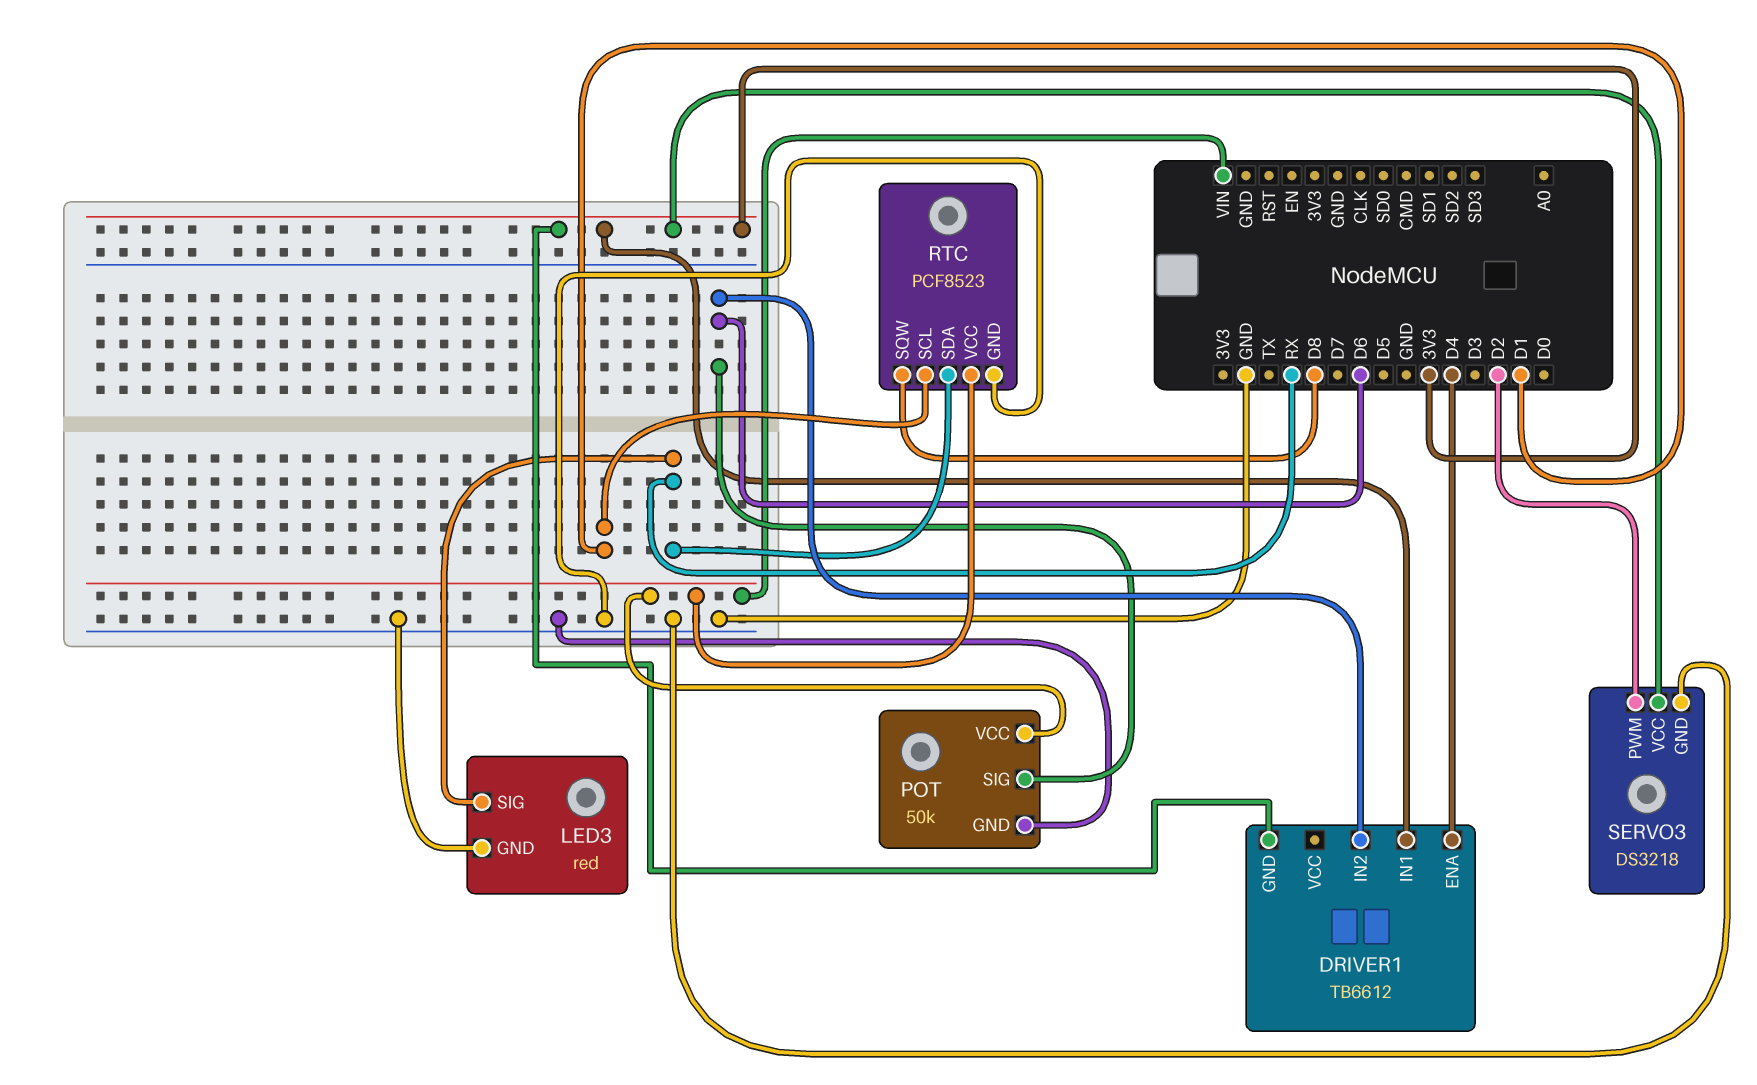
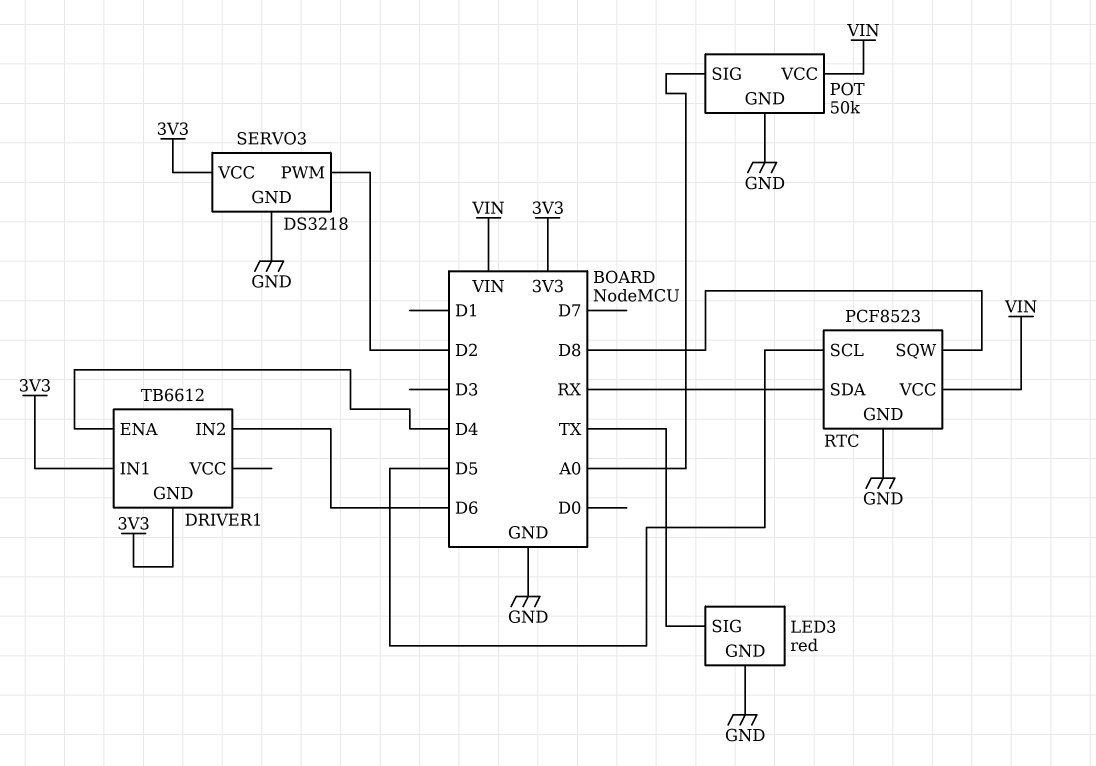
LED3 pin SIG: RX -> TX
POT pin SIG: D6 -> A0
RTC pin SCL: D1 -> D5

